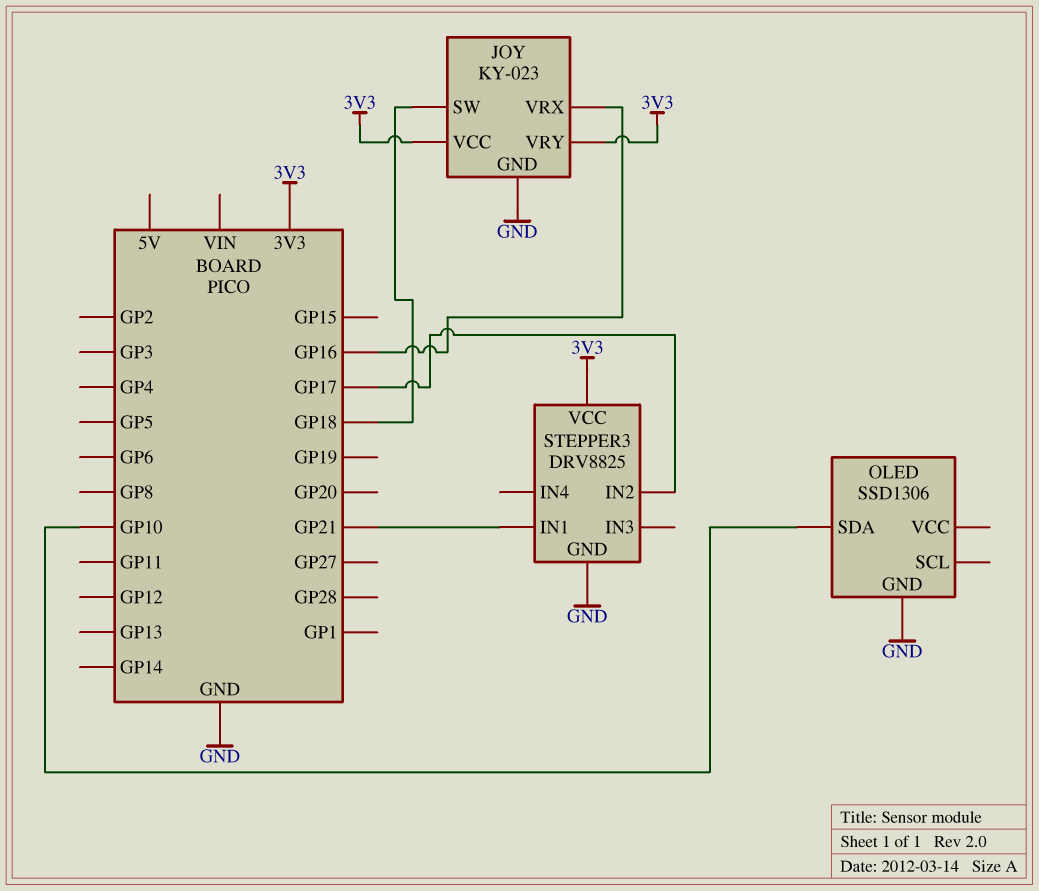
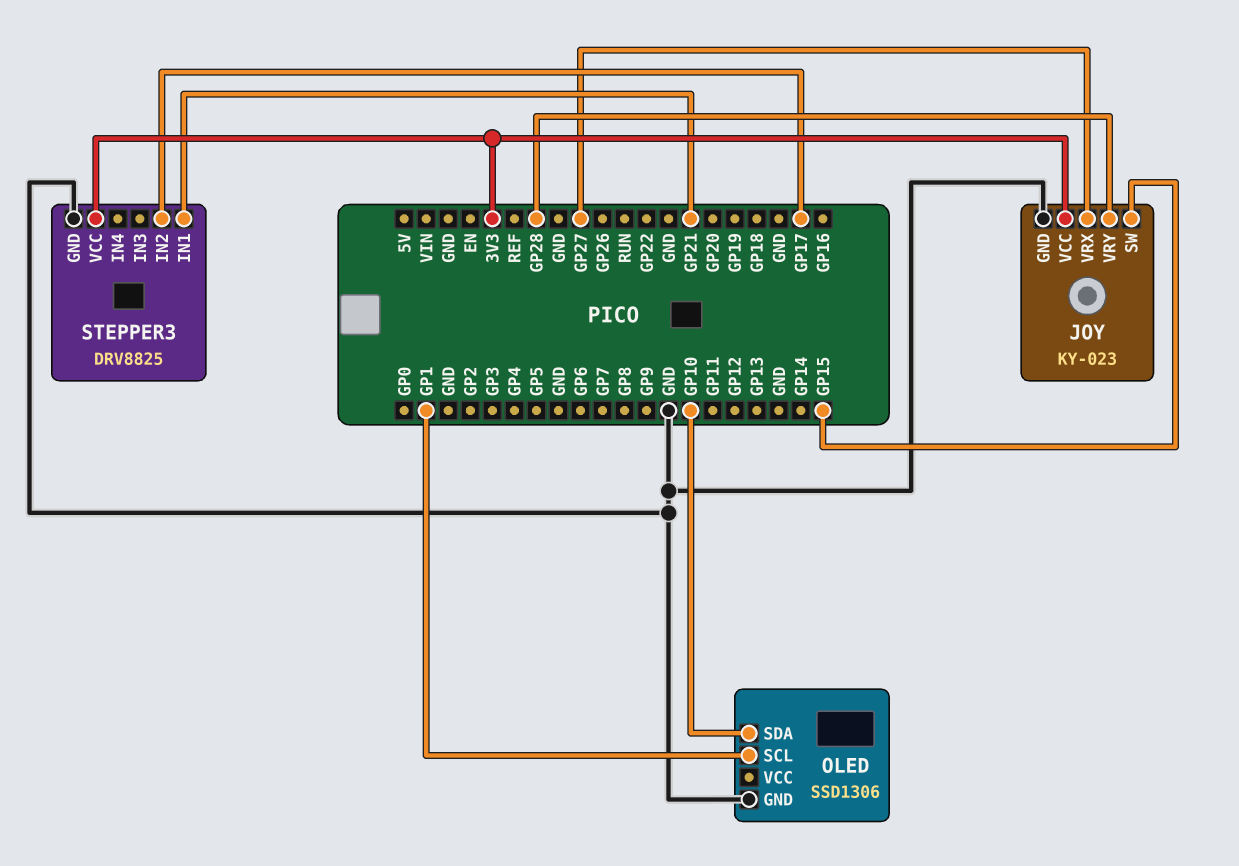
JOY pin SW: GP18 -> GP15
JOY pin VRX: GP16 -> GP27
JOY pin VRY: 3V3 -> GP28
OLED pin SCL: none -> GP1

